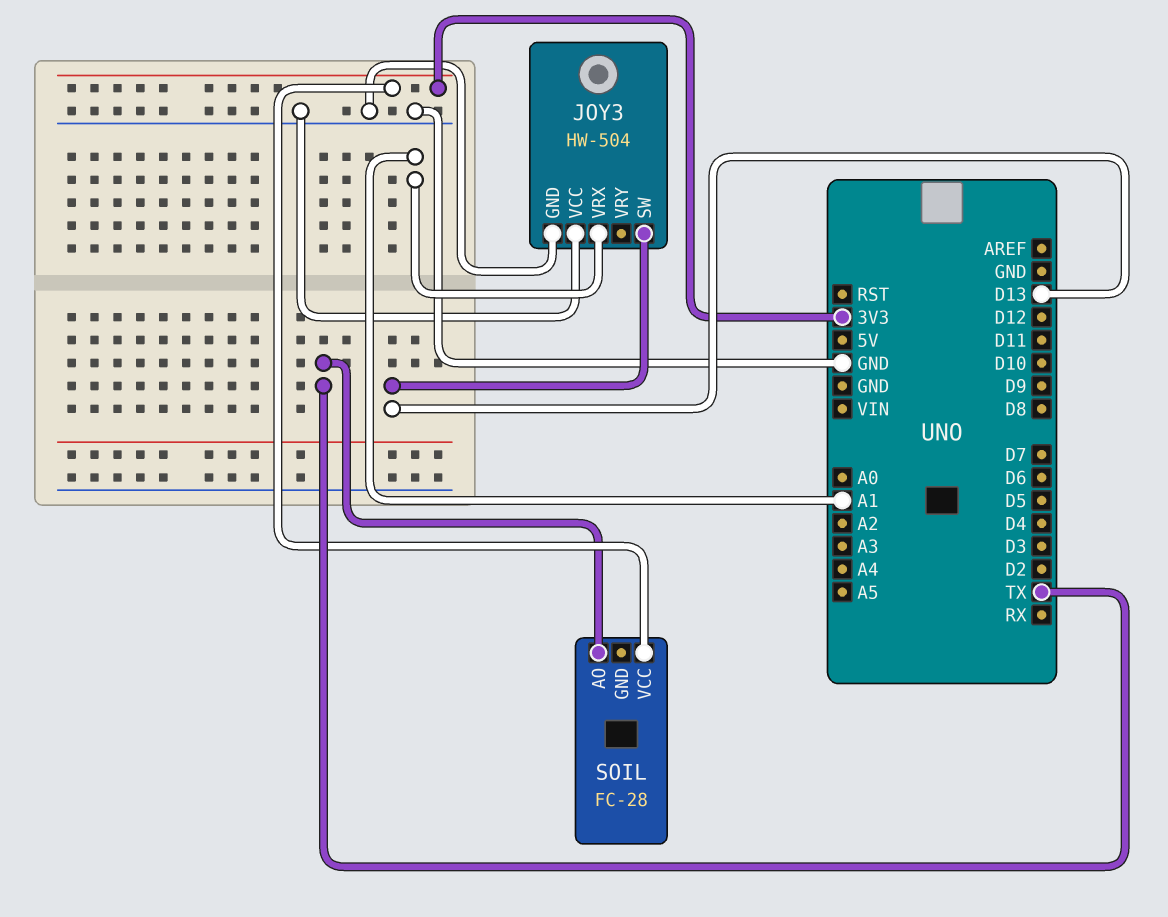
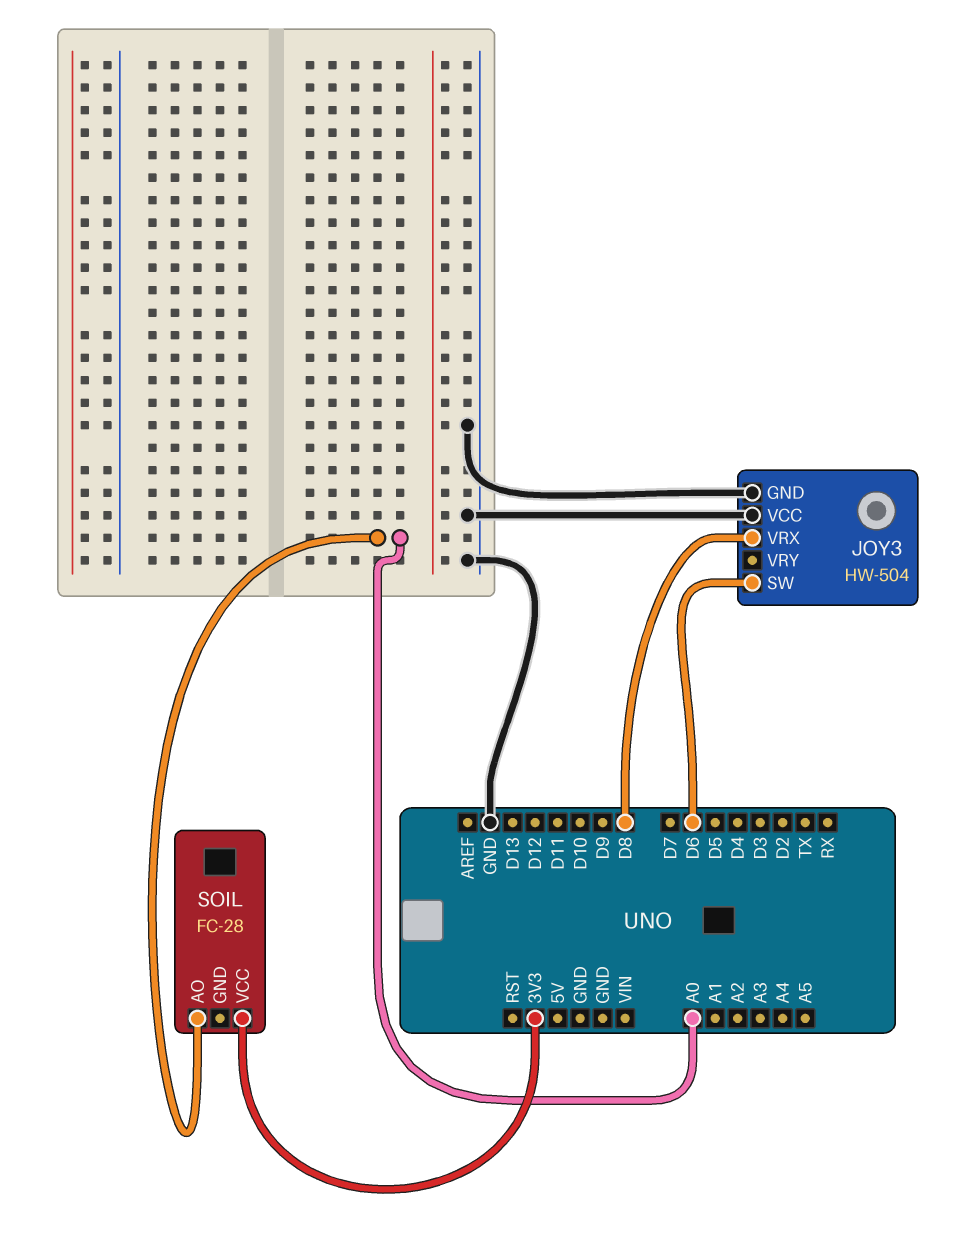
JOY3 pin SW: D13 -> D6
JOY3 pin VRX: A1 -> D8
SOIL pin AO: TX -> A0

